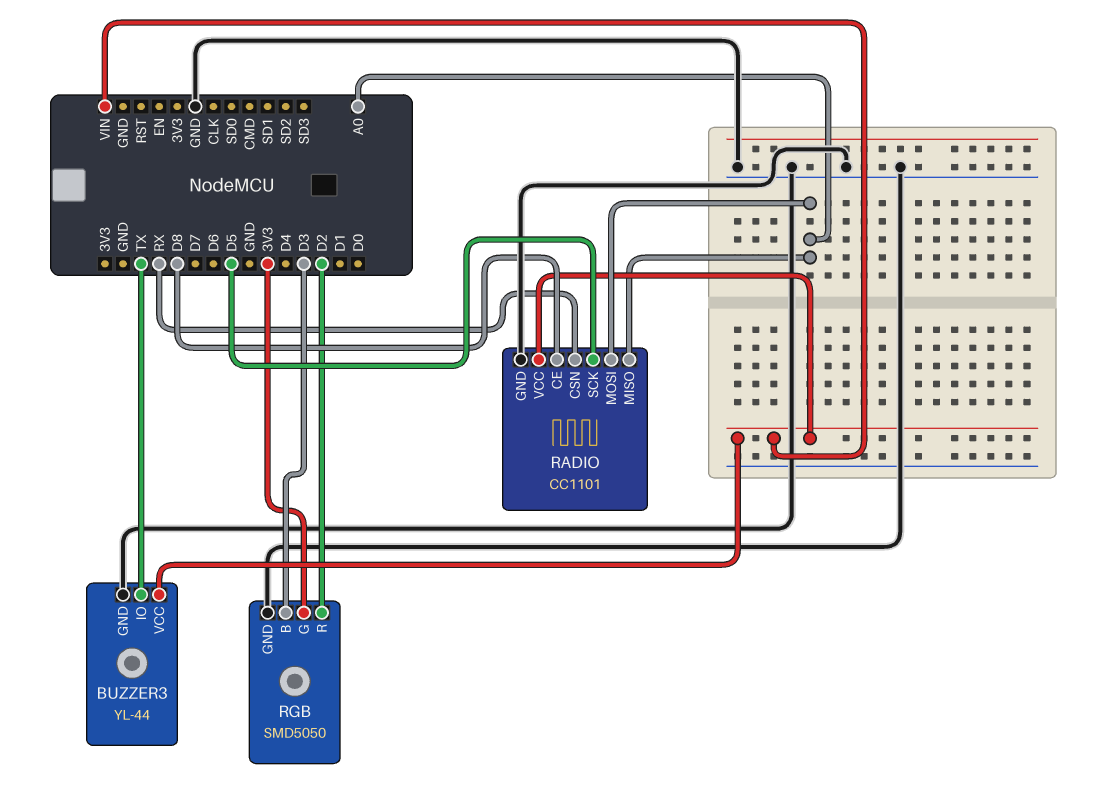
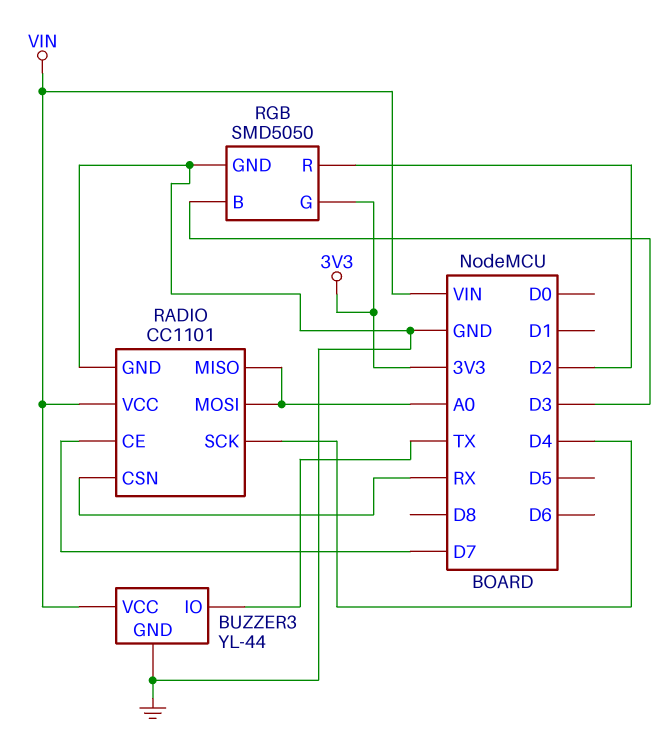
RADIO pin CE: D8 -> D7
RADIO pin SCK: D5 -> D4

